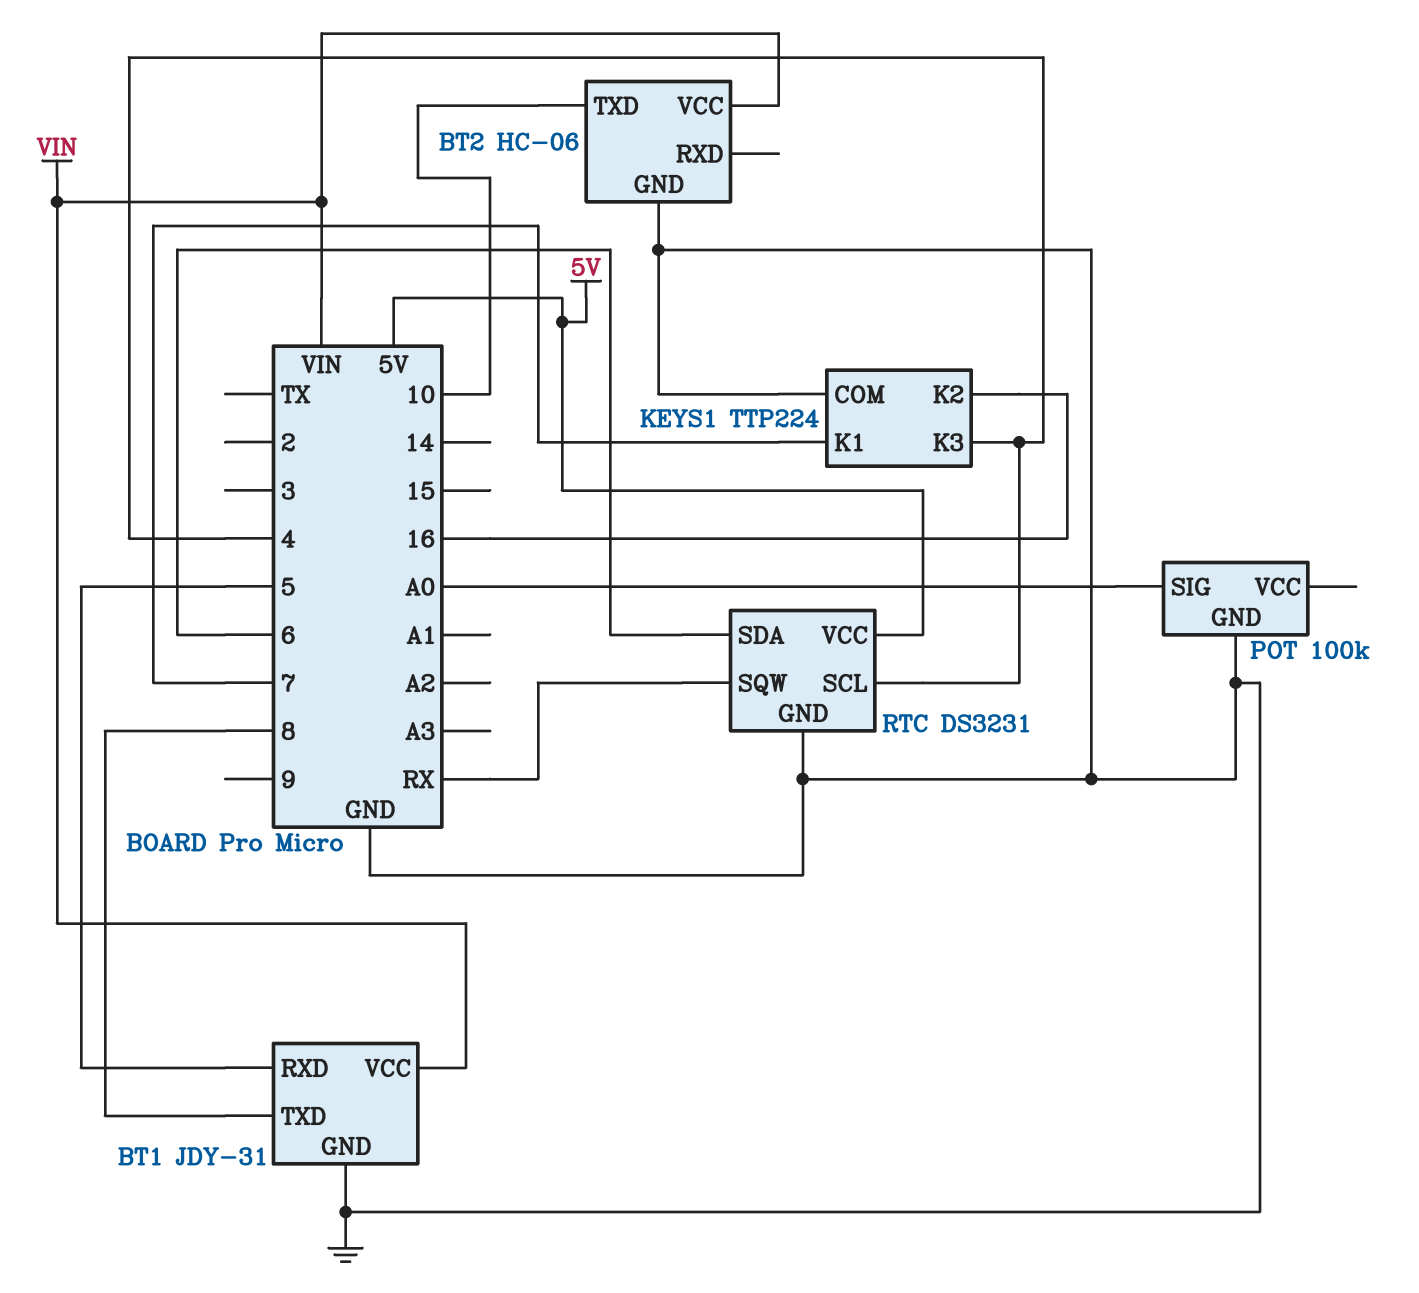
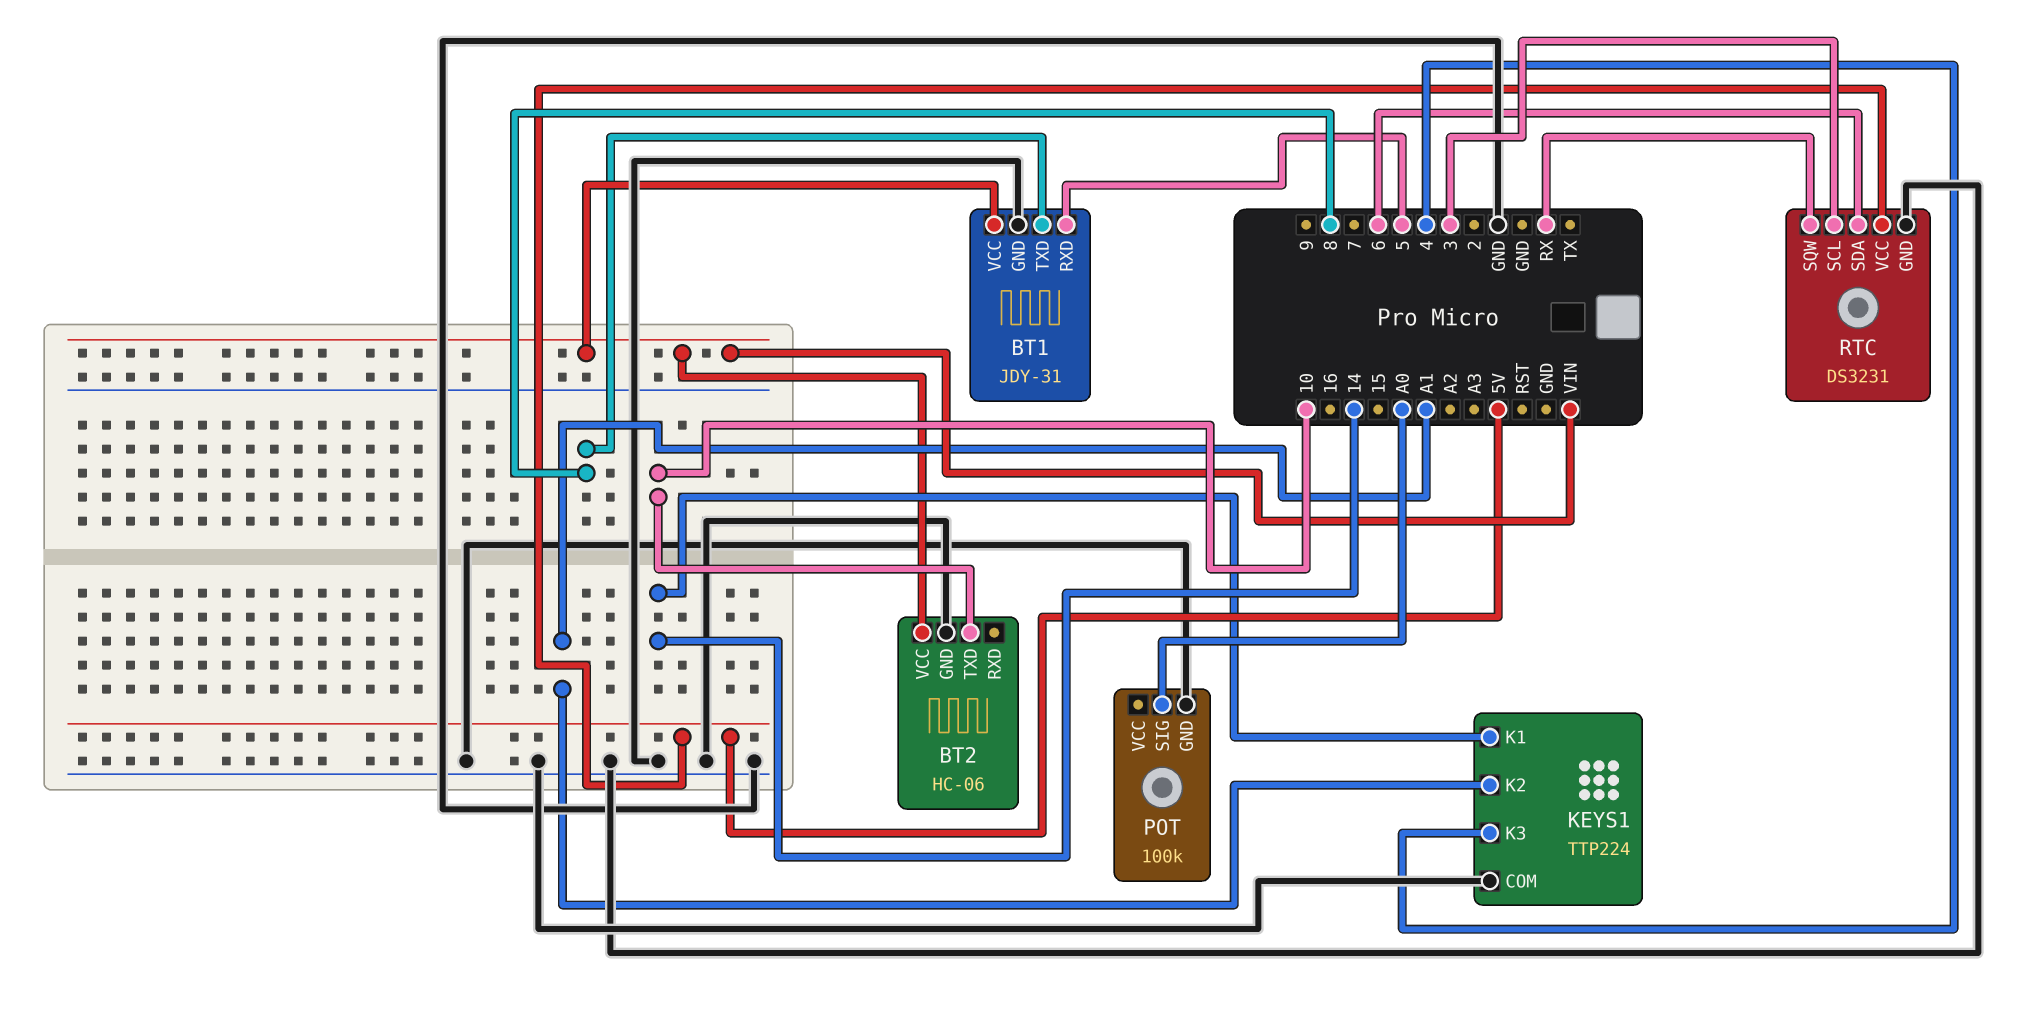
KEYS1 pin K1: 7 -> 14
KEYS1 pin K2: 16 -> A1
RTC pin SCL: 4 -> 3

